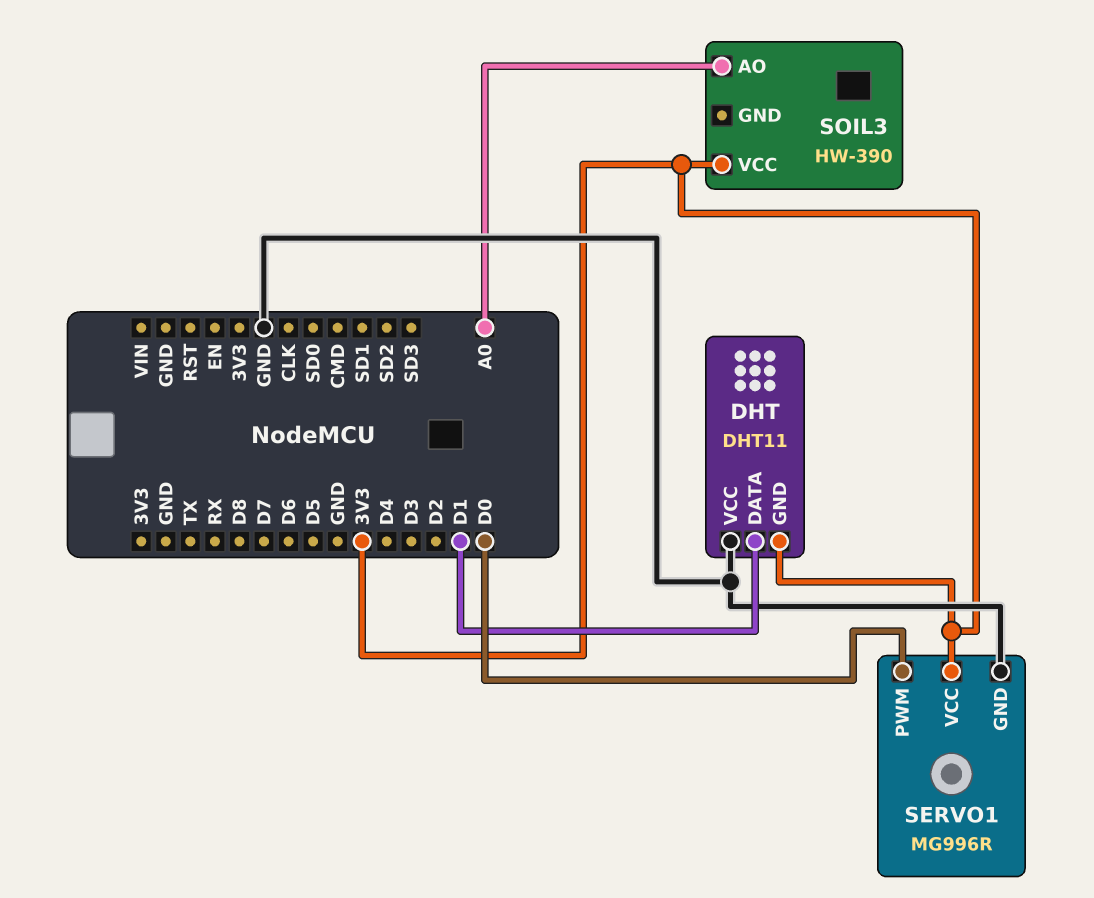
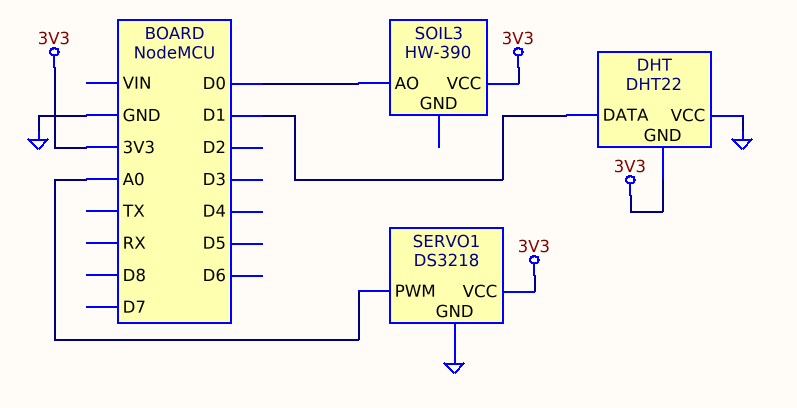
DHT: DHT11 -> DHT22
SERVO1: MG996R -> DS3218
SERVO1 pin PWM: D0 -> A0
SOIL3 pin AO: A0 -> D0

